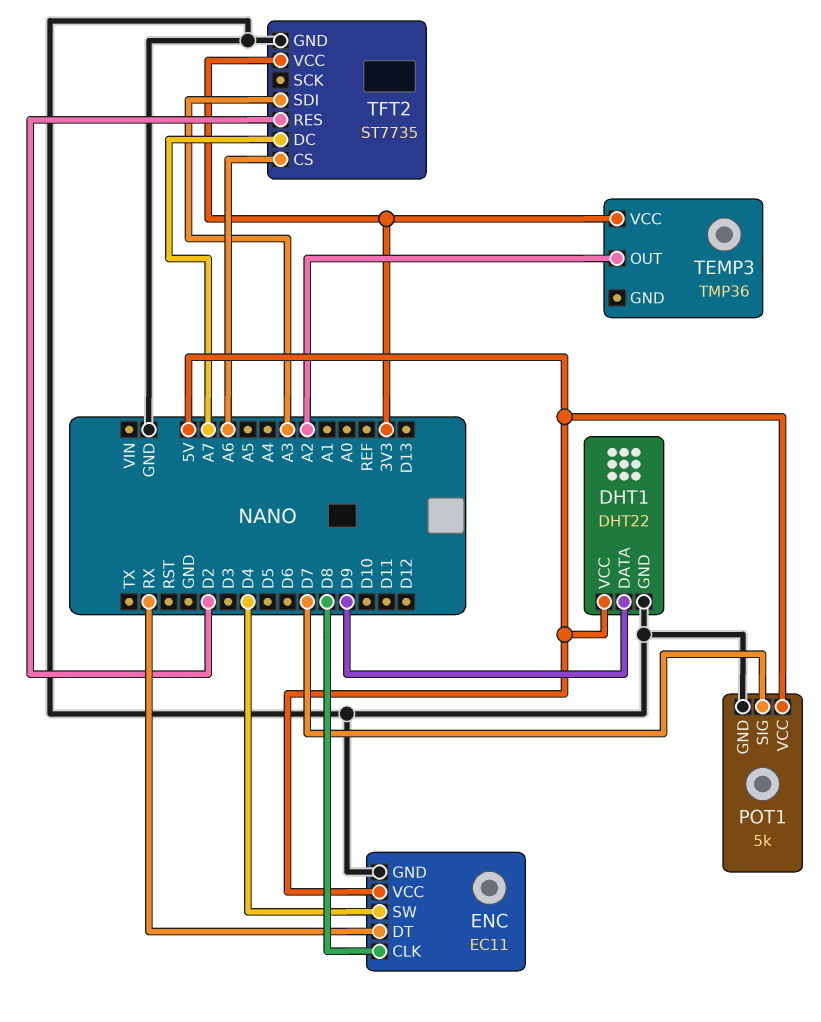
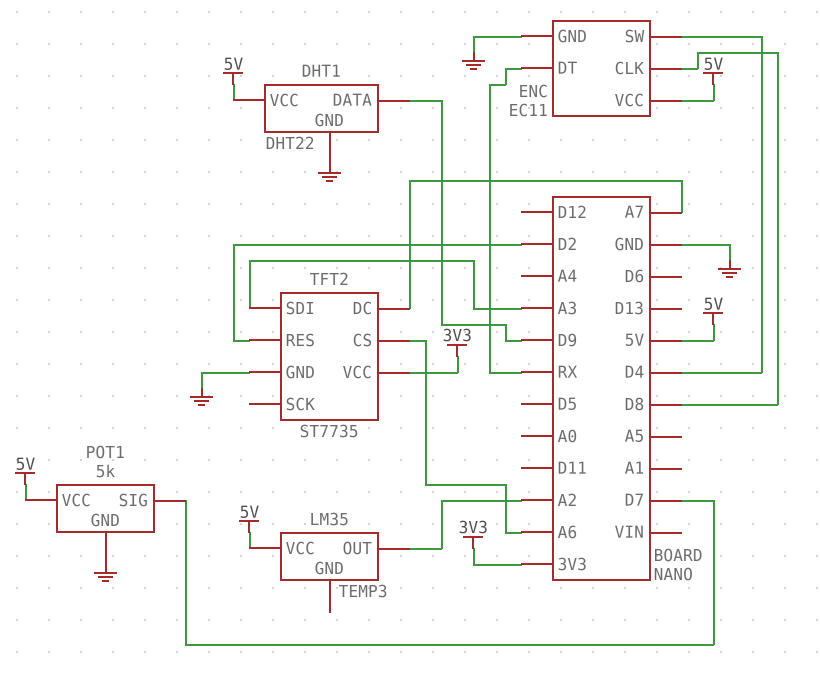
TEMP3: TMP36 -> LM35
TEMP3 pin VCC: 3V3 -> 5V

